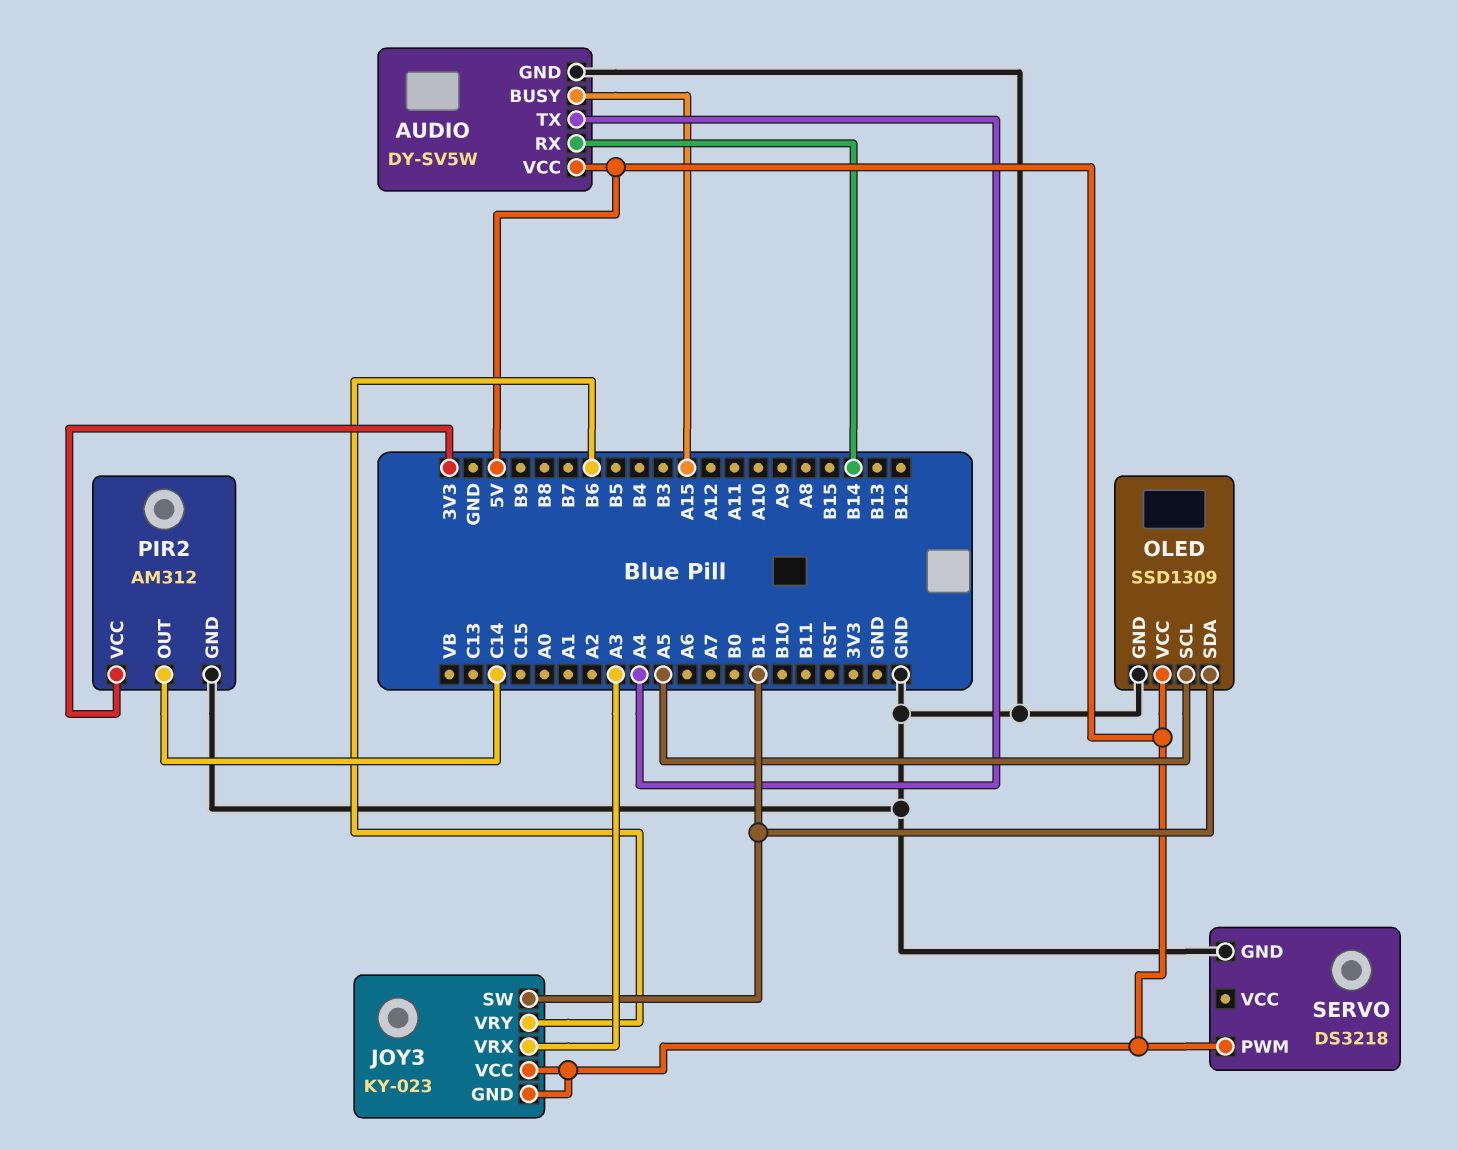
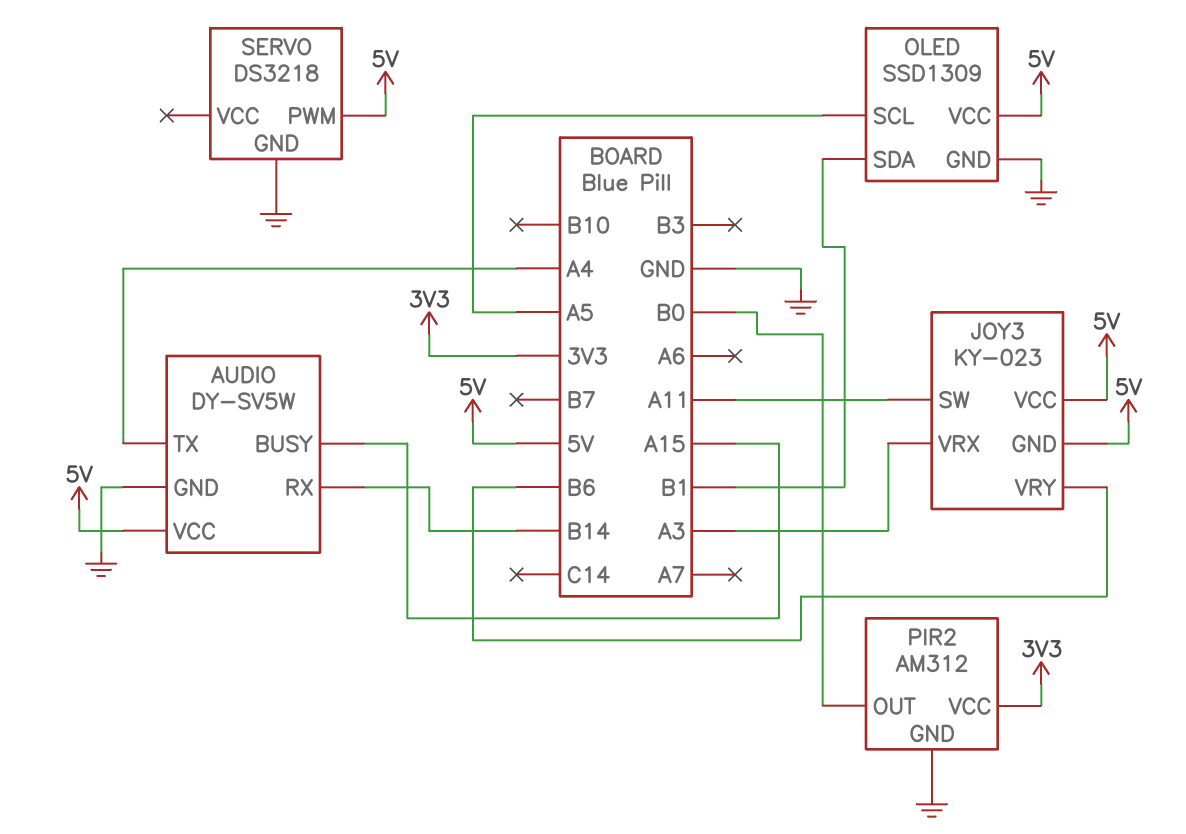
JOY3 pin SW: B1 -> A11
PIR2 pin OUT: C14 -> B0

